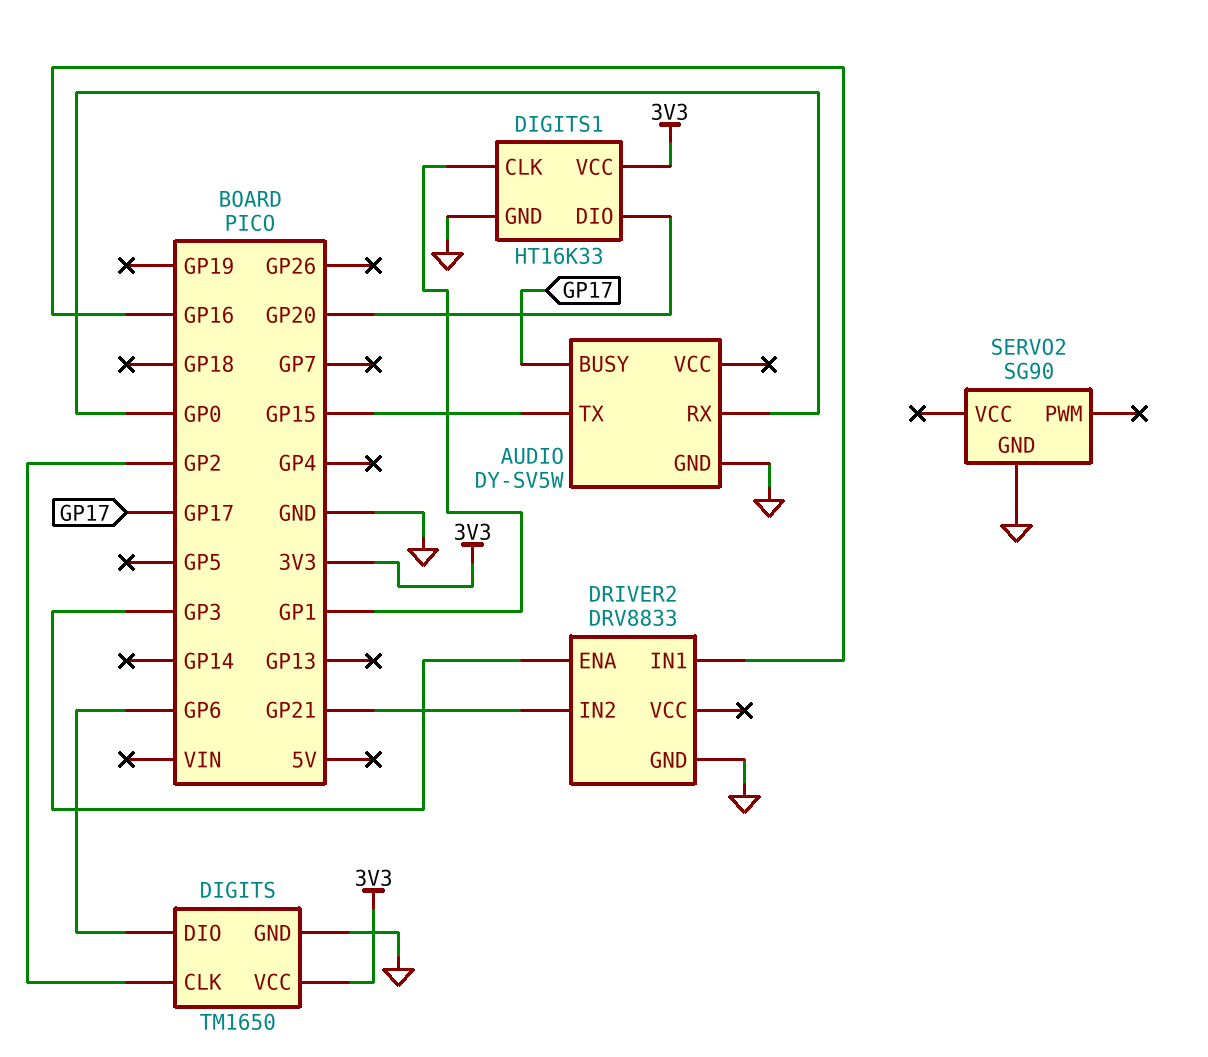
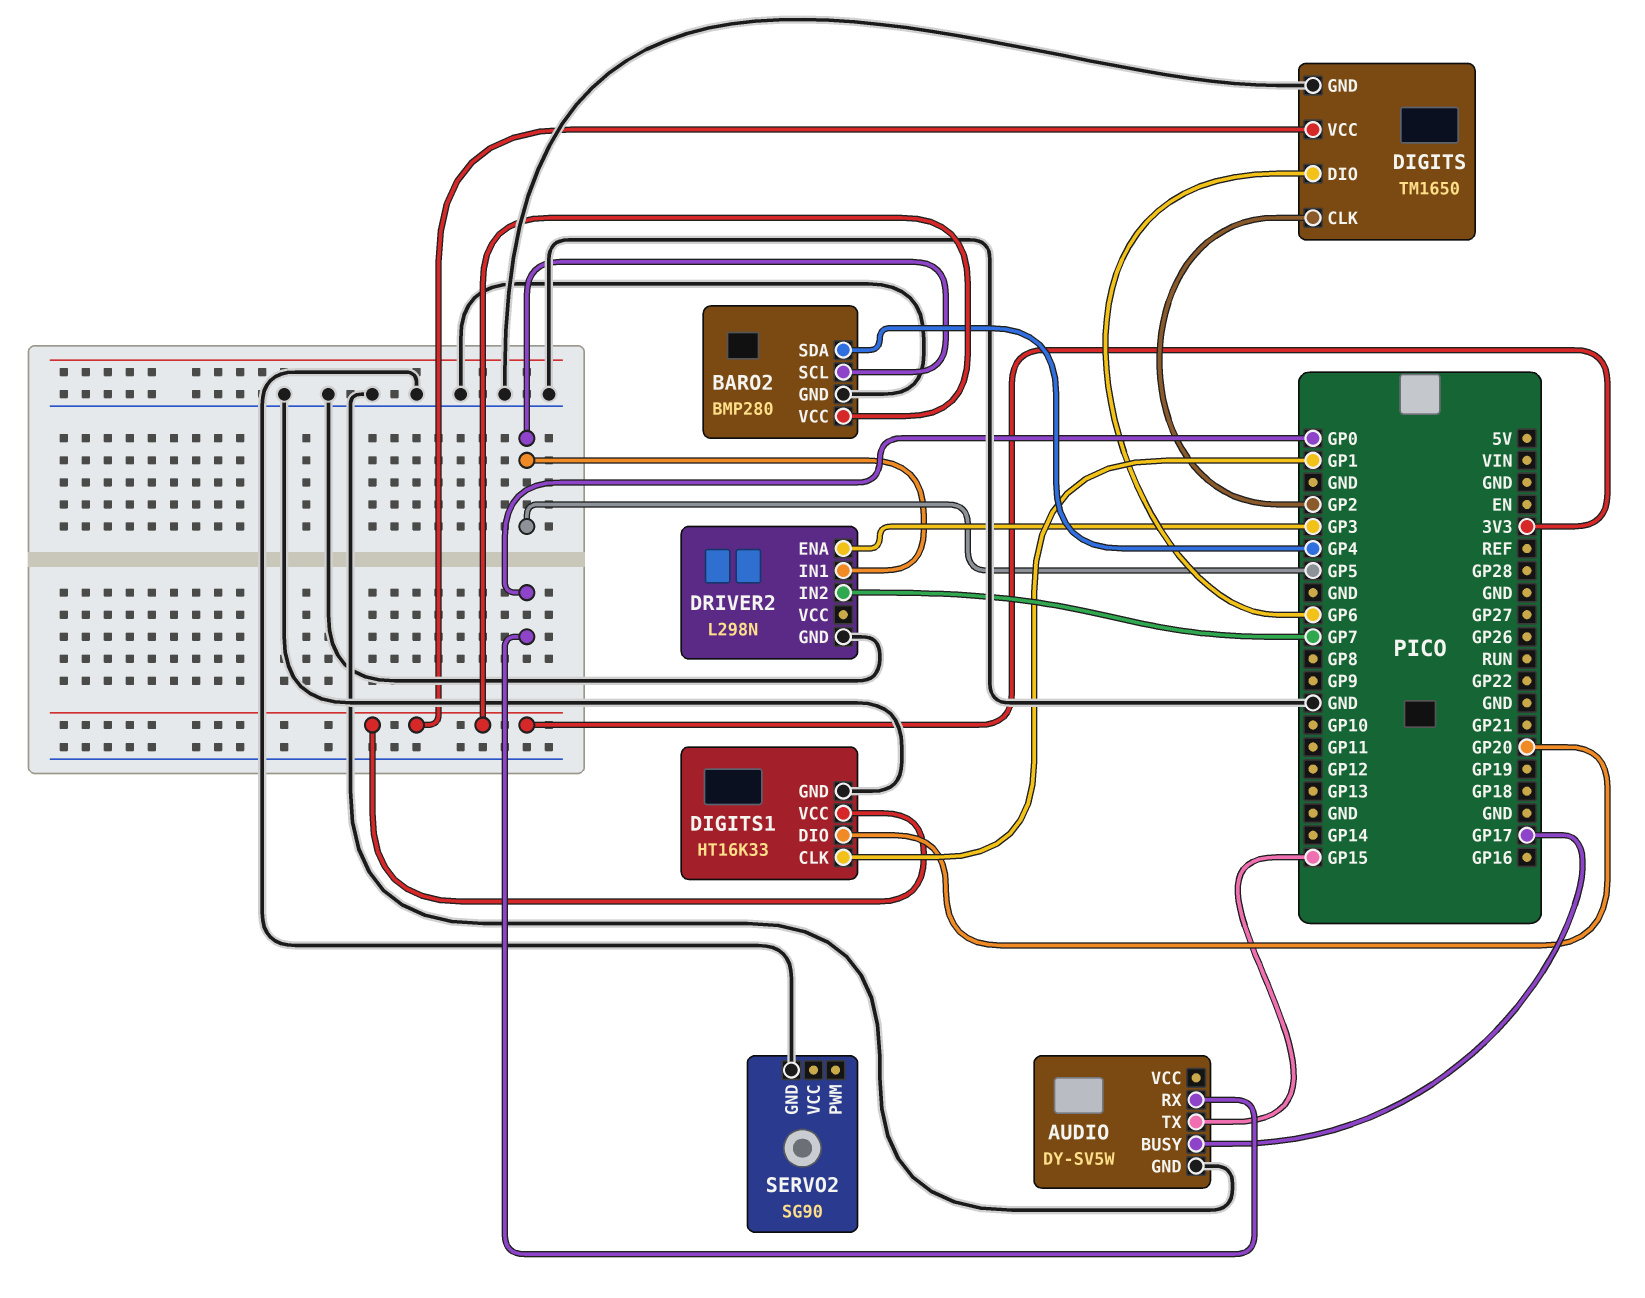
BARO2: none -> BMP280
BARO2 pin GND: none -> GND
BARO2 pin SCL: none -> GP5
BARO2 pin SDA: none -> GP4
BARO2 pin VCC: none -> 3V3
DRIVER2: DRV8833 -> L298N
DRIVER2 pin IN1: GP16 -> GP5
DRIVER2 pin IN2: GP21 -> GP7

